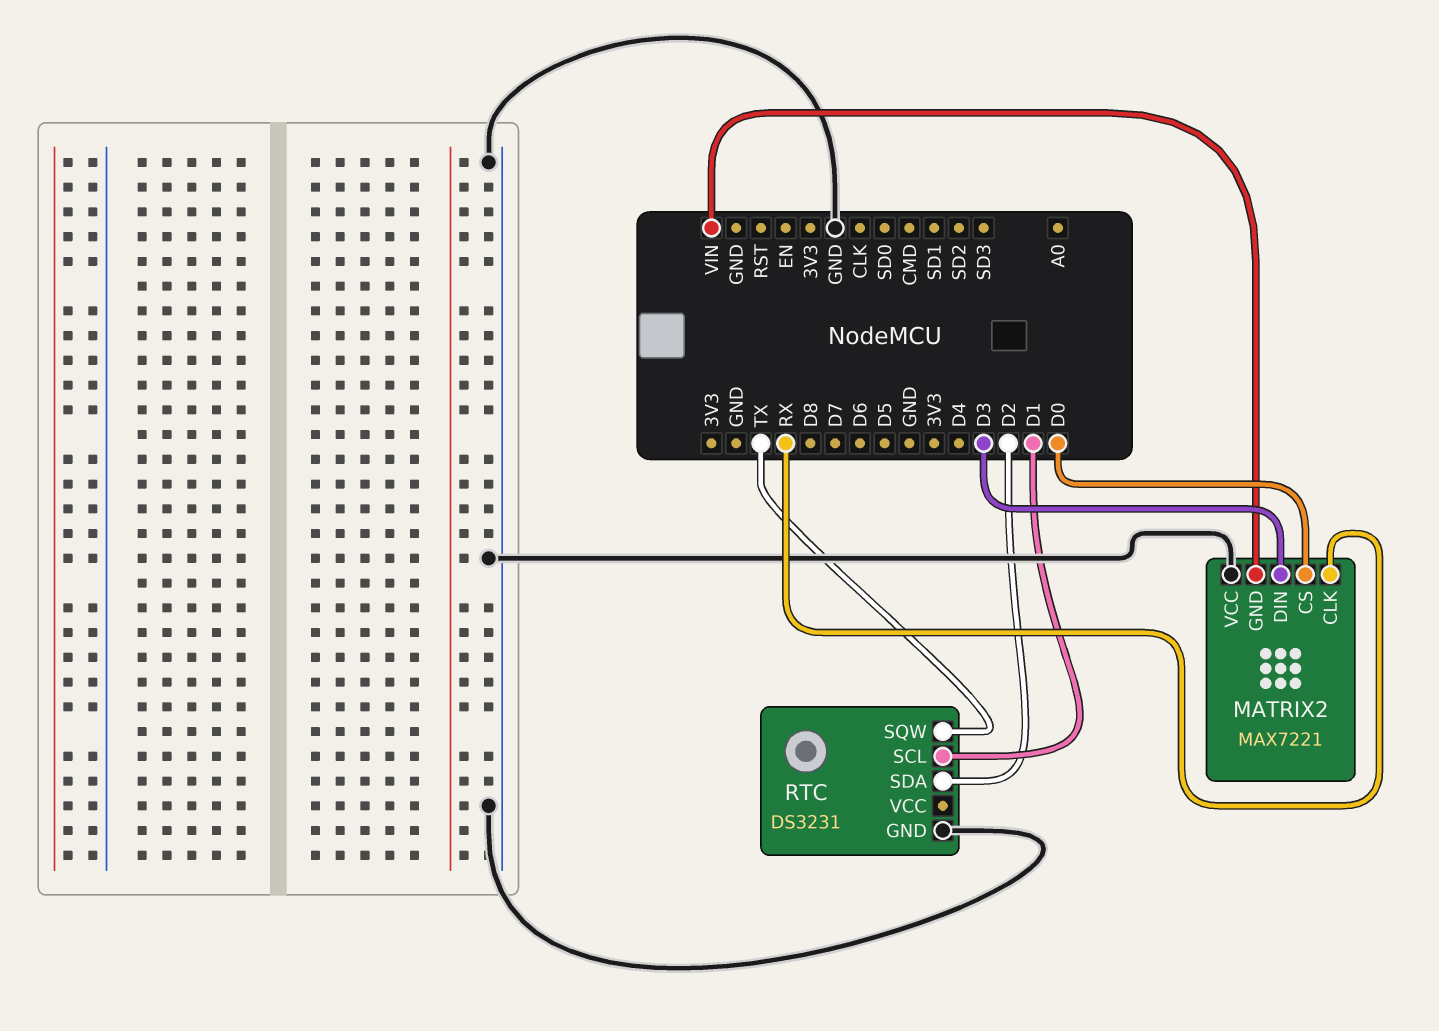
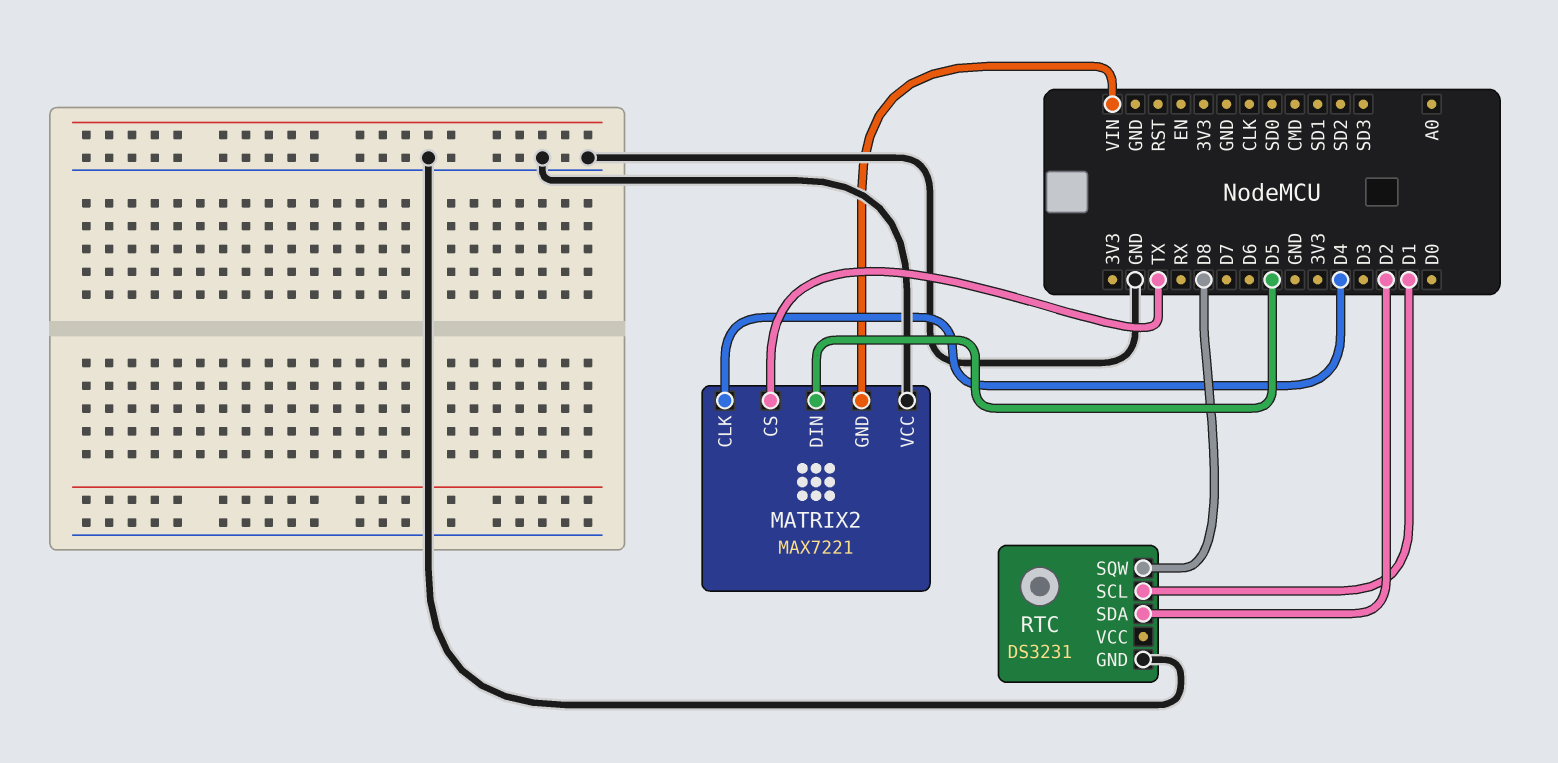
MATRIX2 pin CLK: RX -> D4
MATRIX2 pin CS: D0 -> TX
MATRIX2 pin DIN: D3 -> D5
RTC pin SQW: TX -> D8

